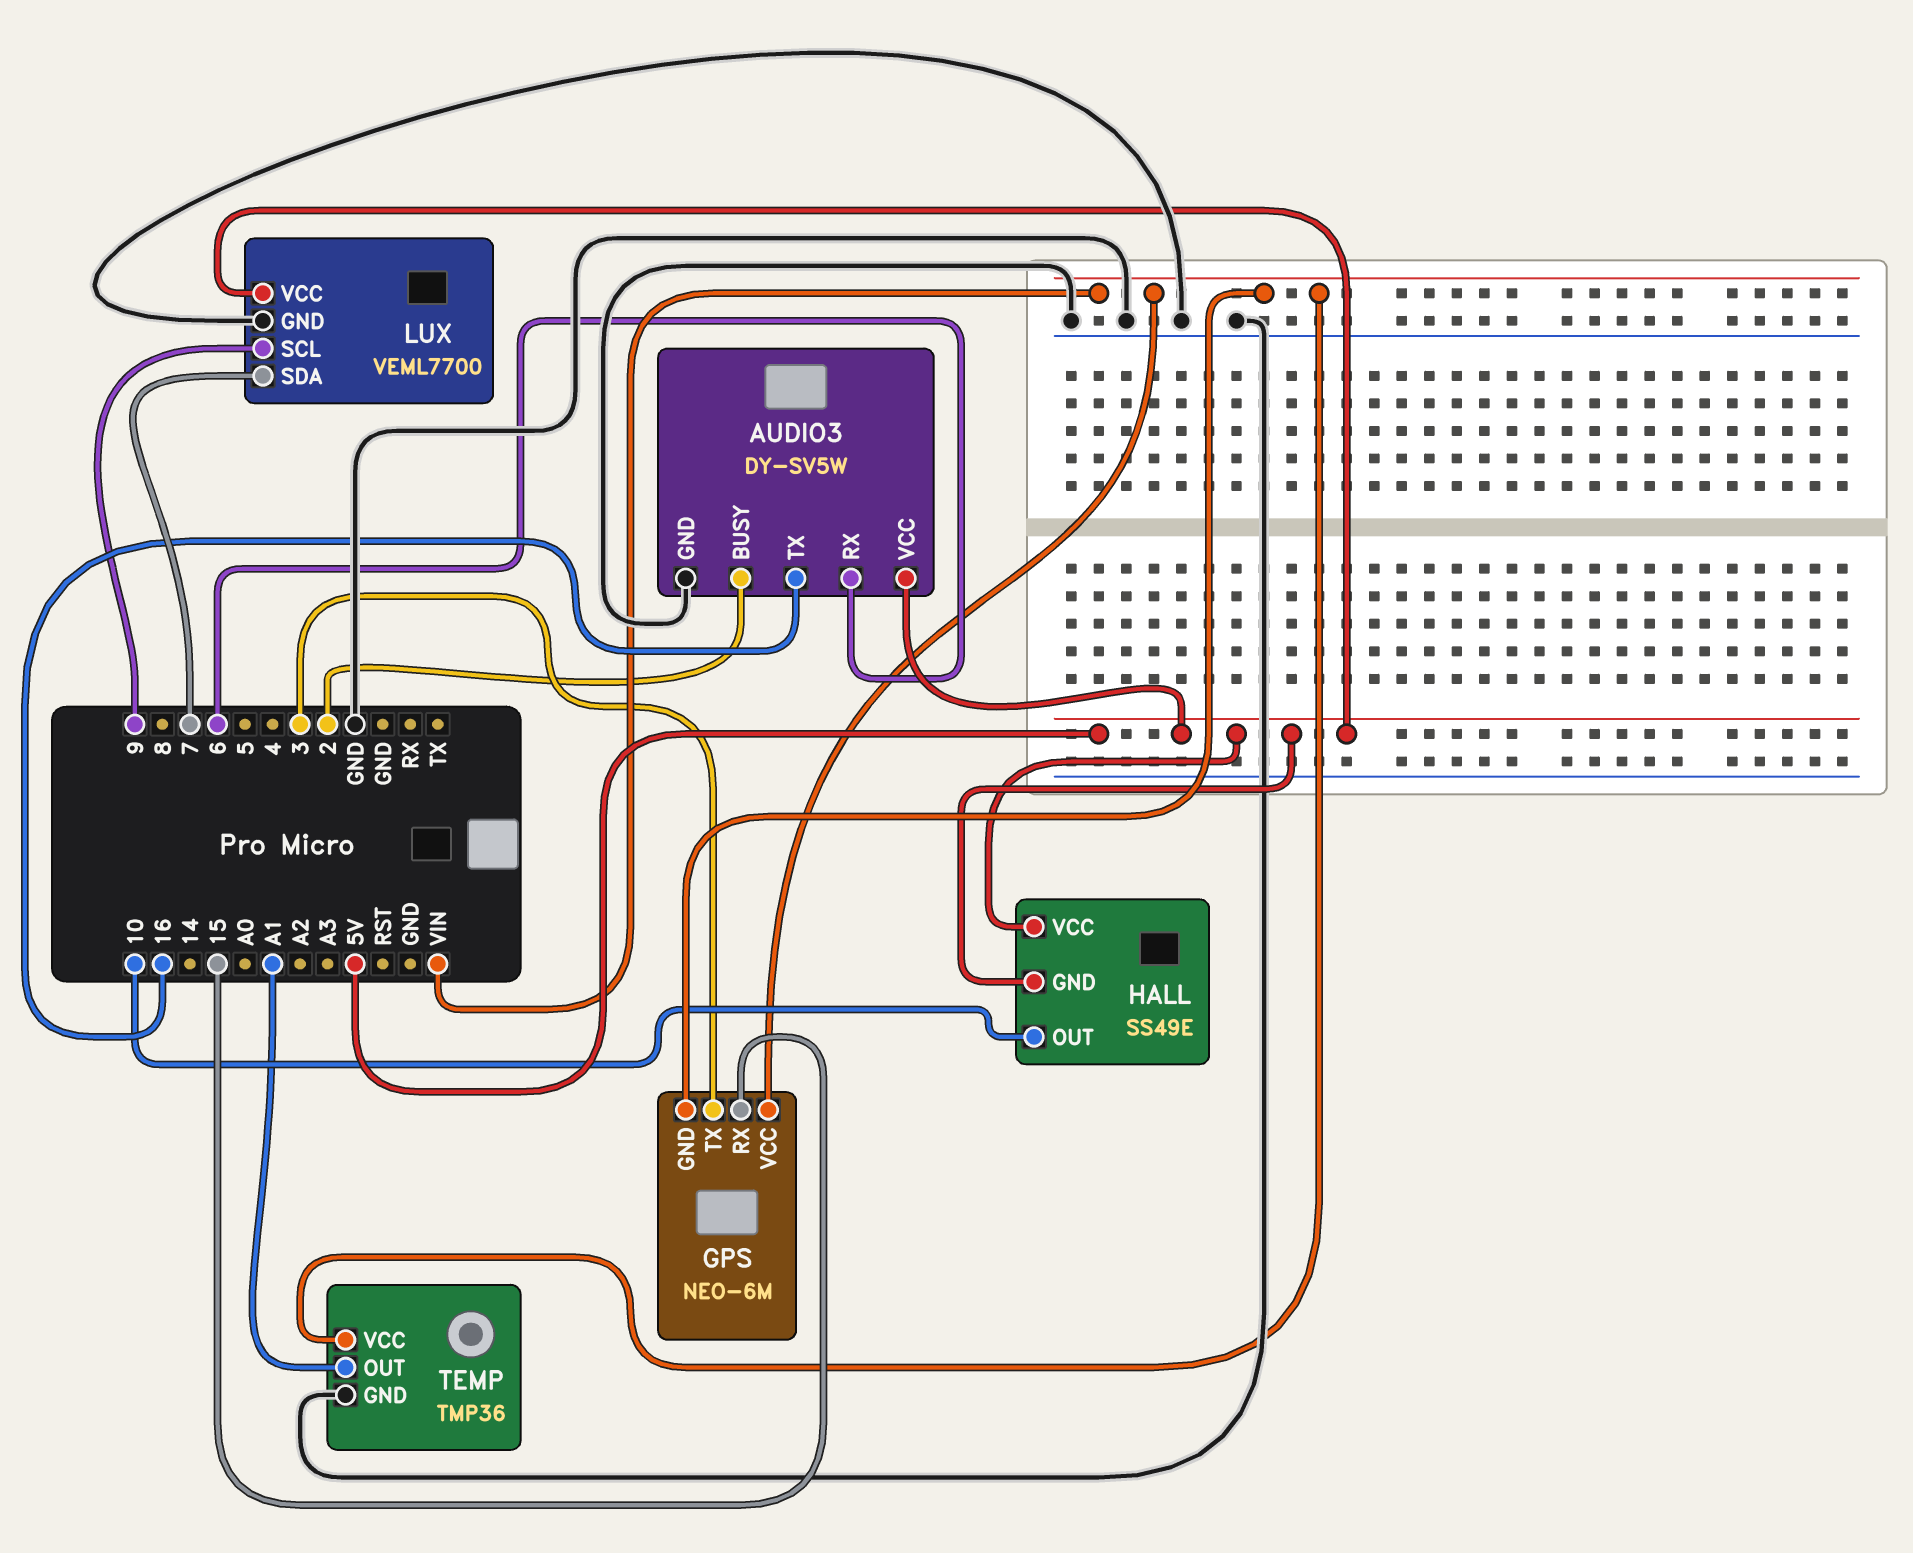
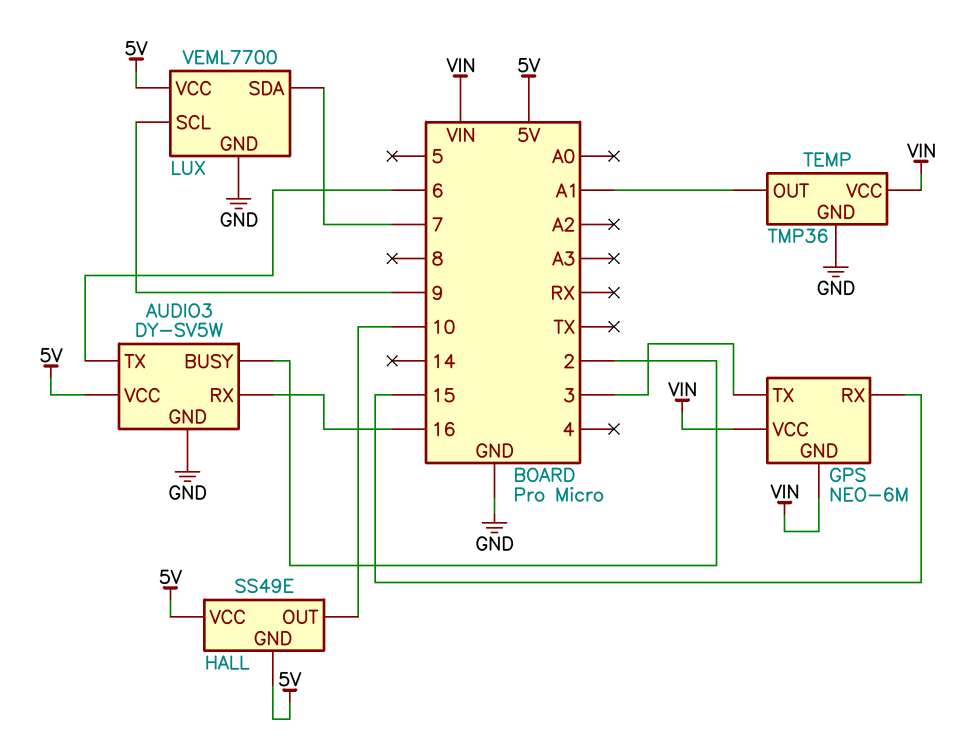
AUDIO3 pin RX: 6 -> 16
AUDIO3 pin TX: 16 -> 6

